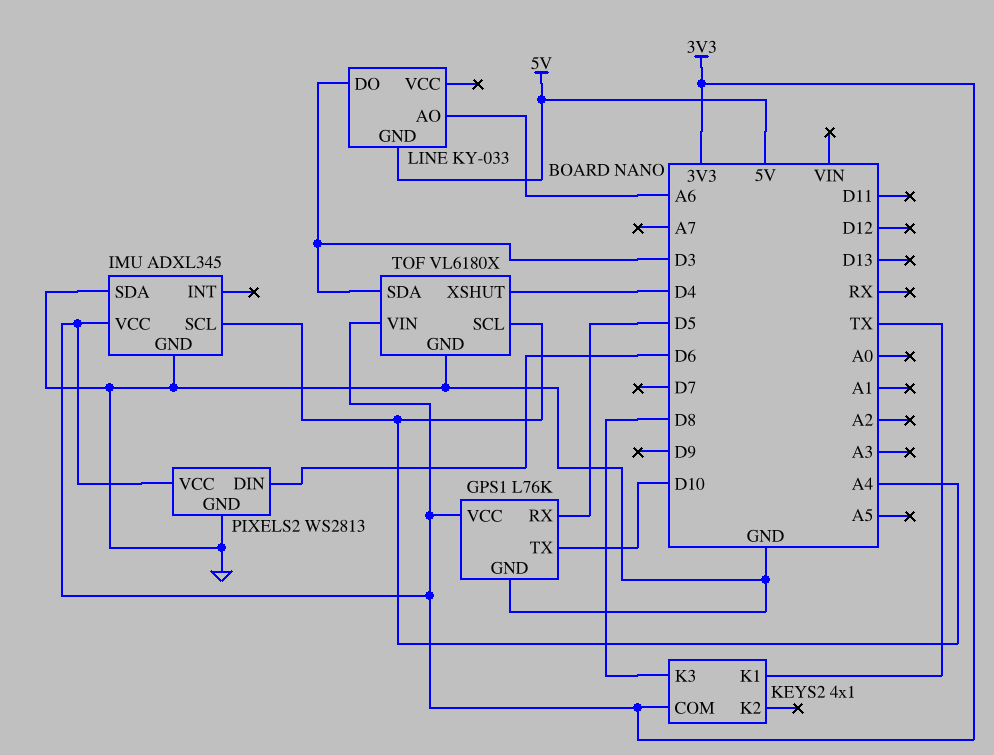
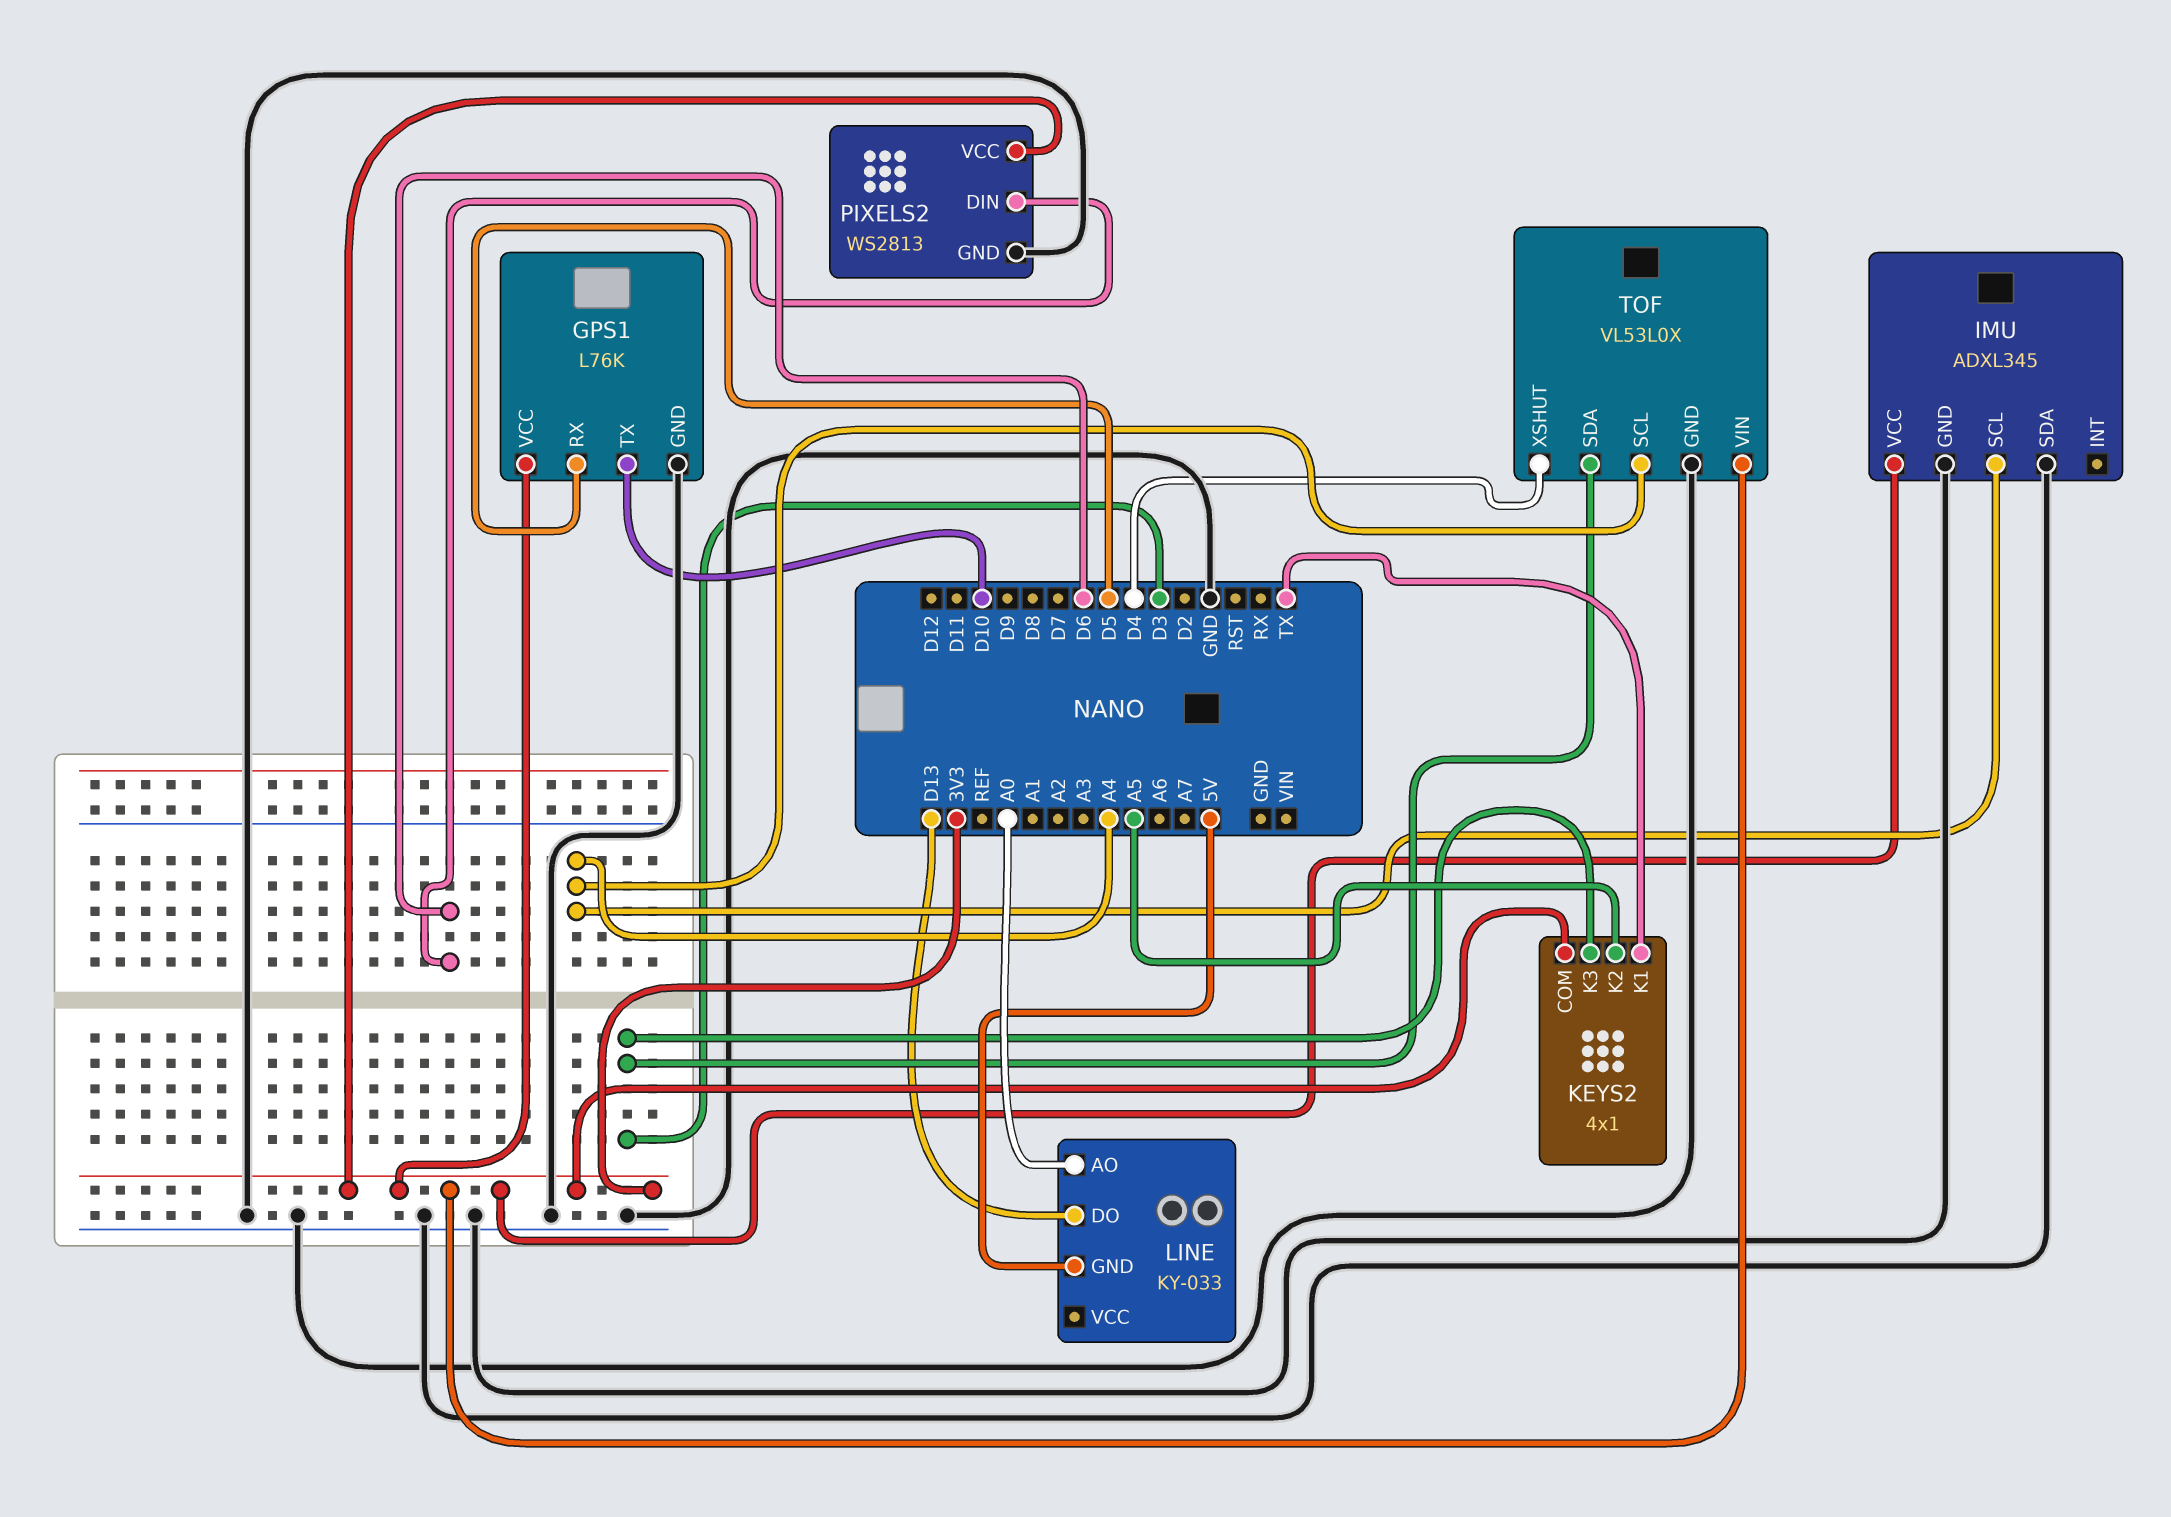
KEYS2 pin K2: none -> A5
KEYS2 pin K3: D8 -> D3
LINE pin AO: A6 -> A0
LINE pin DO: D3 -> D13
TOF: VL6180X -> VL53L0X

